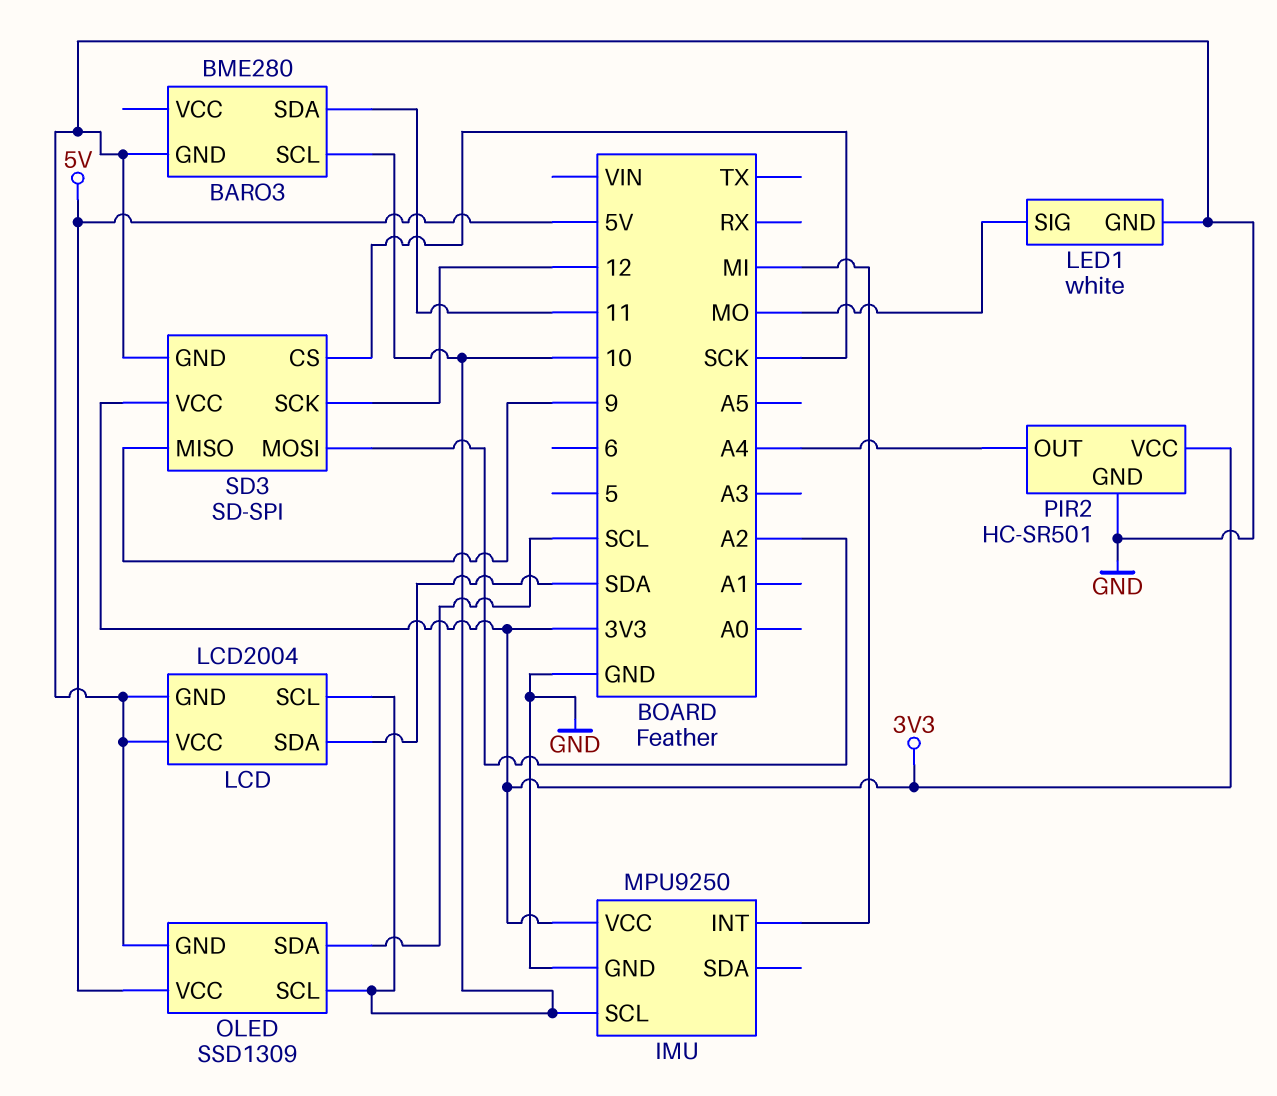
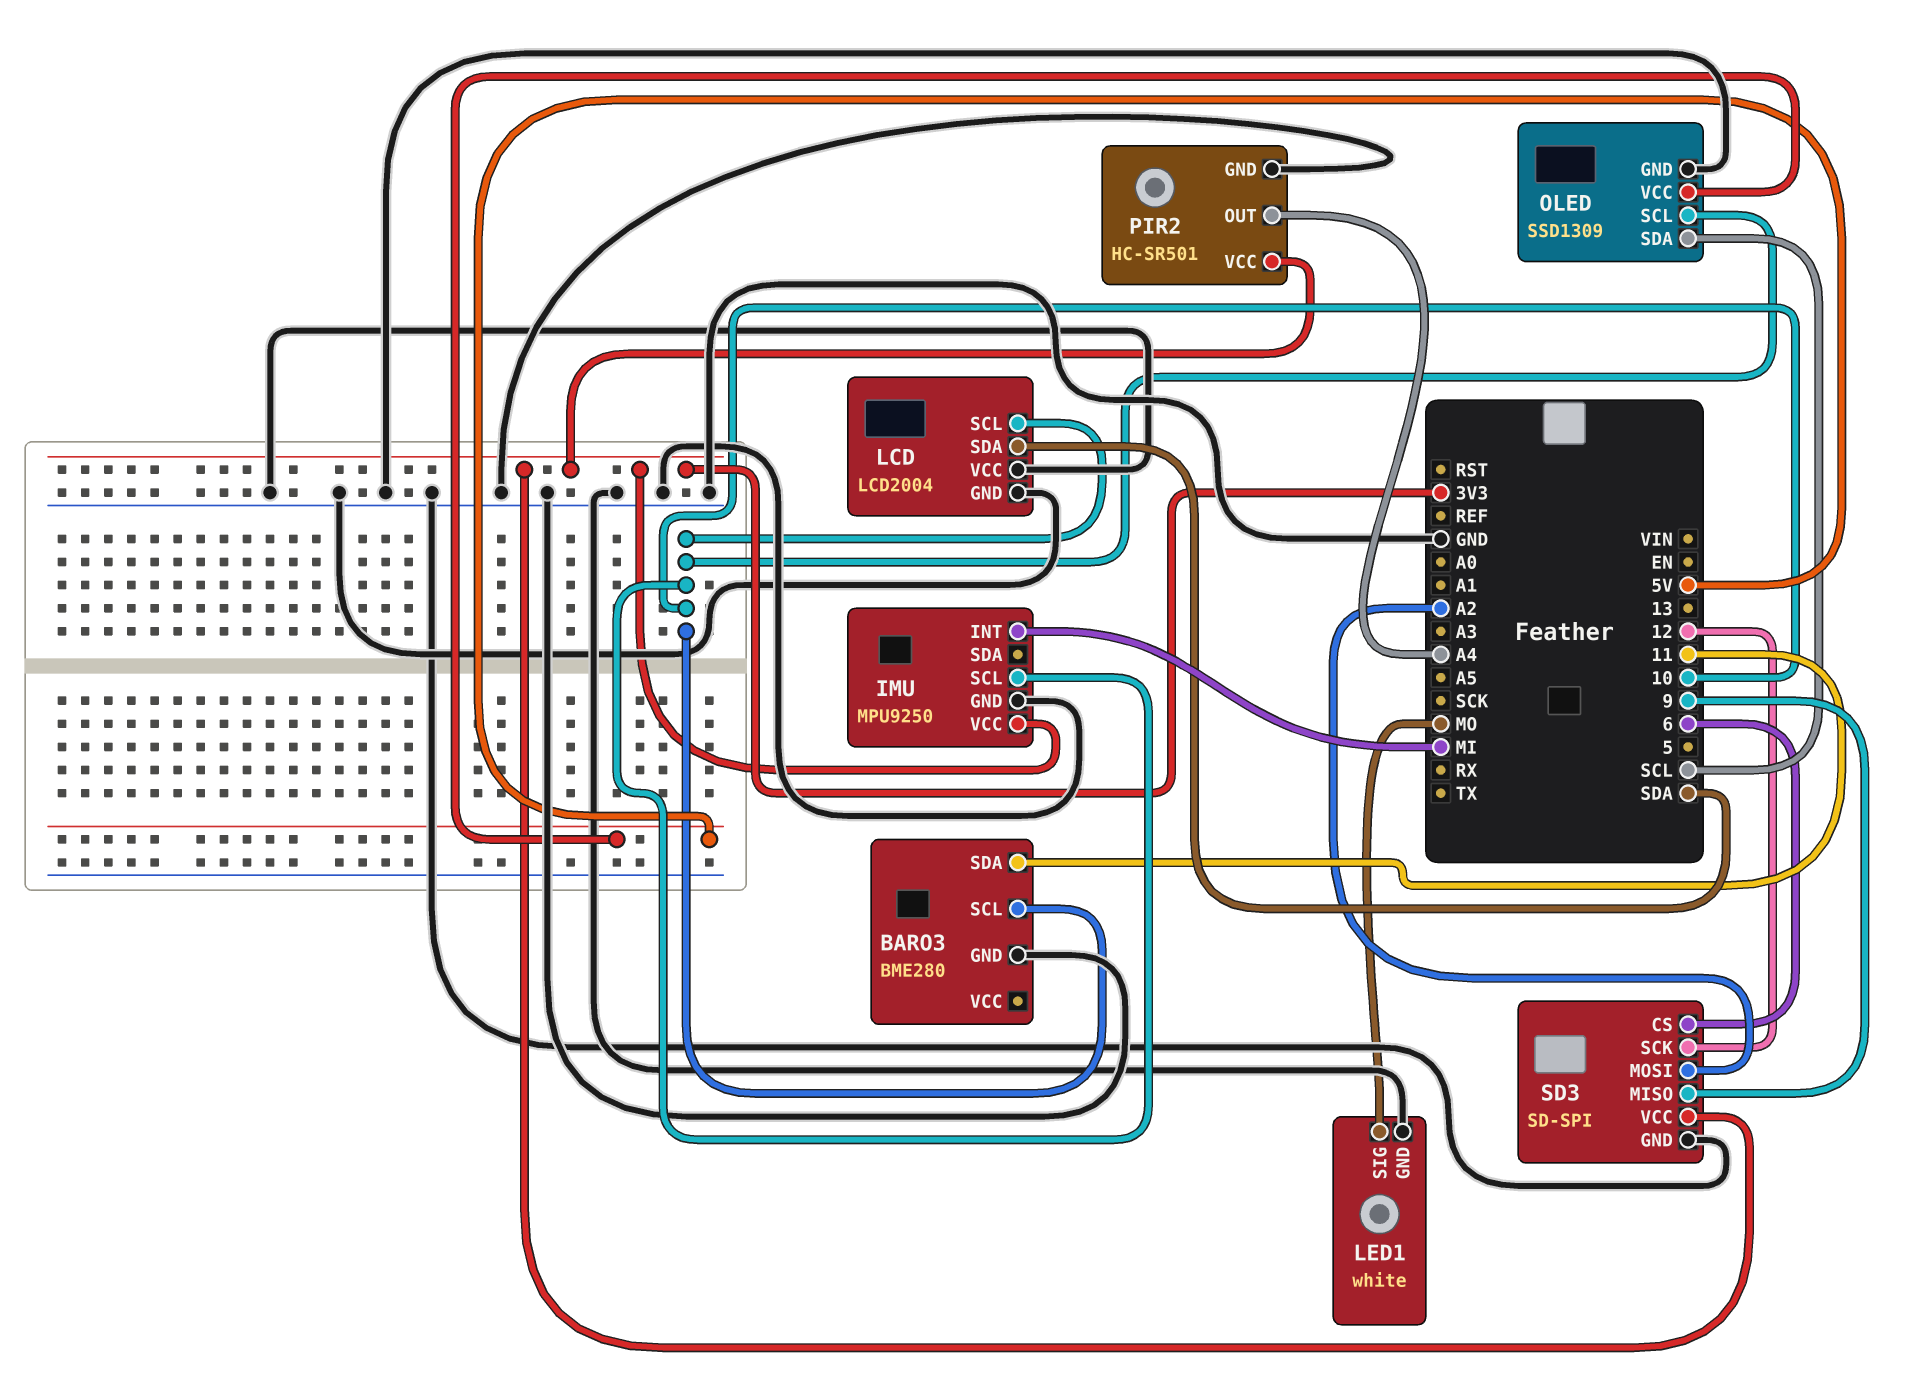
SD3 pin CS: SCK -> 6

